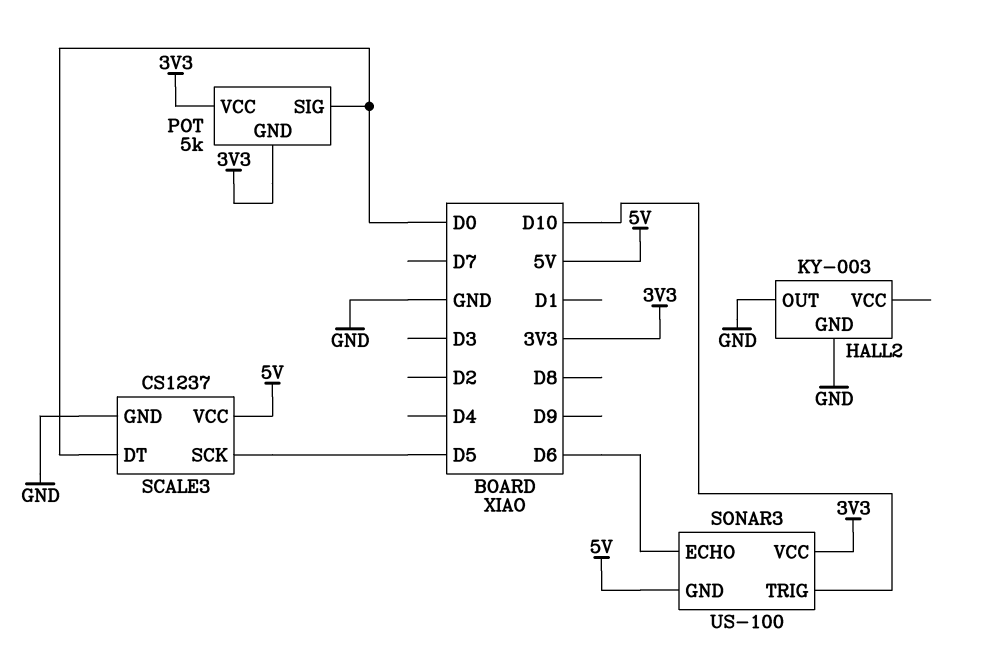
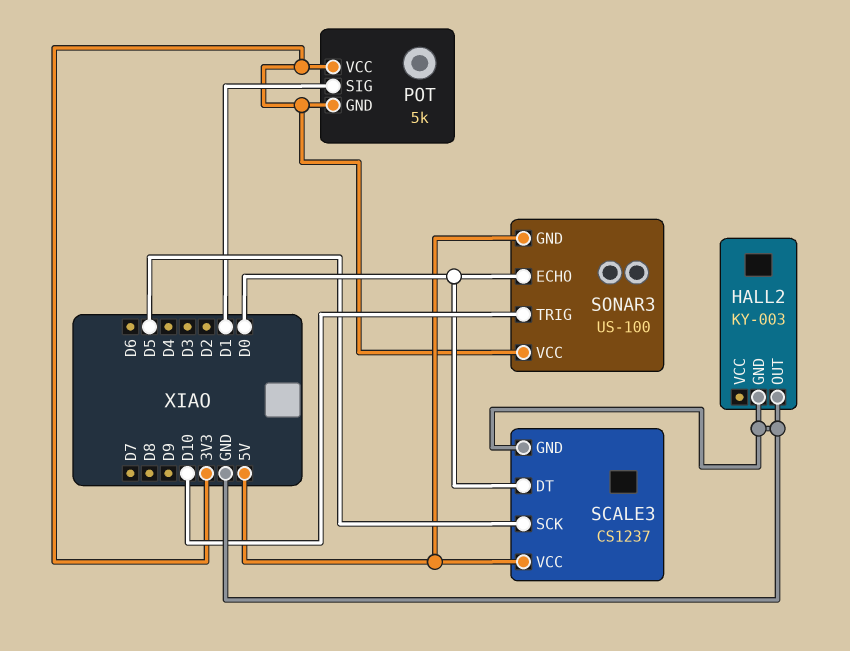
POT pin SIG: D0 -> D1
SONAR3 pin ECHO: D6 -> D0

